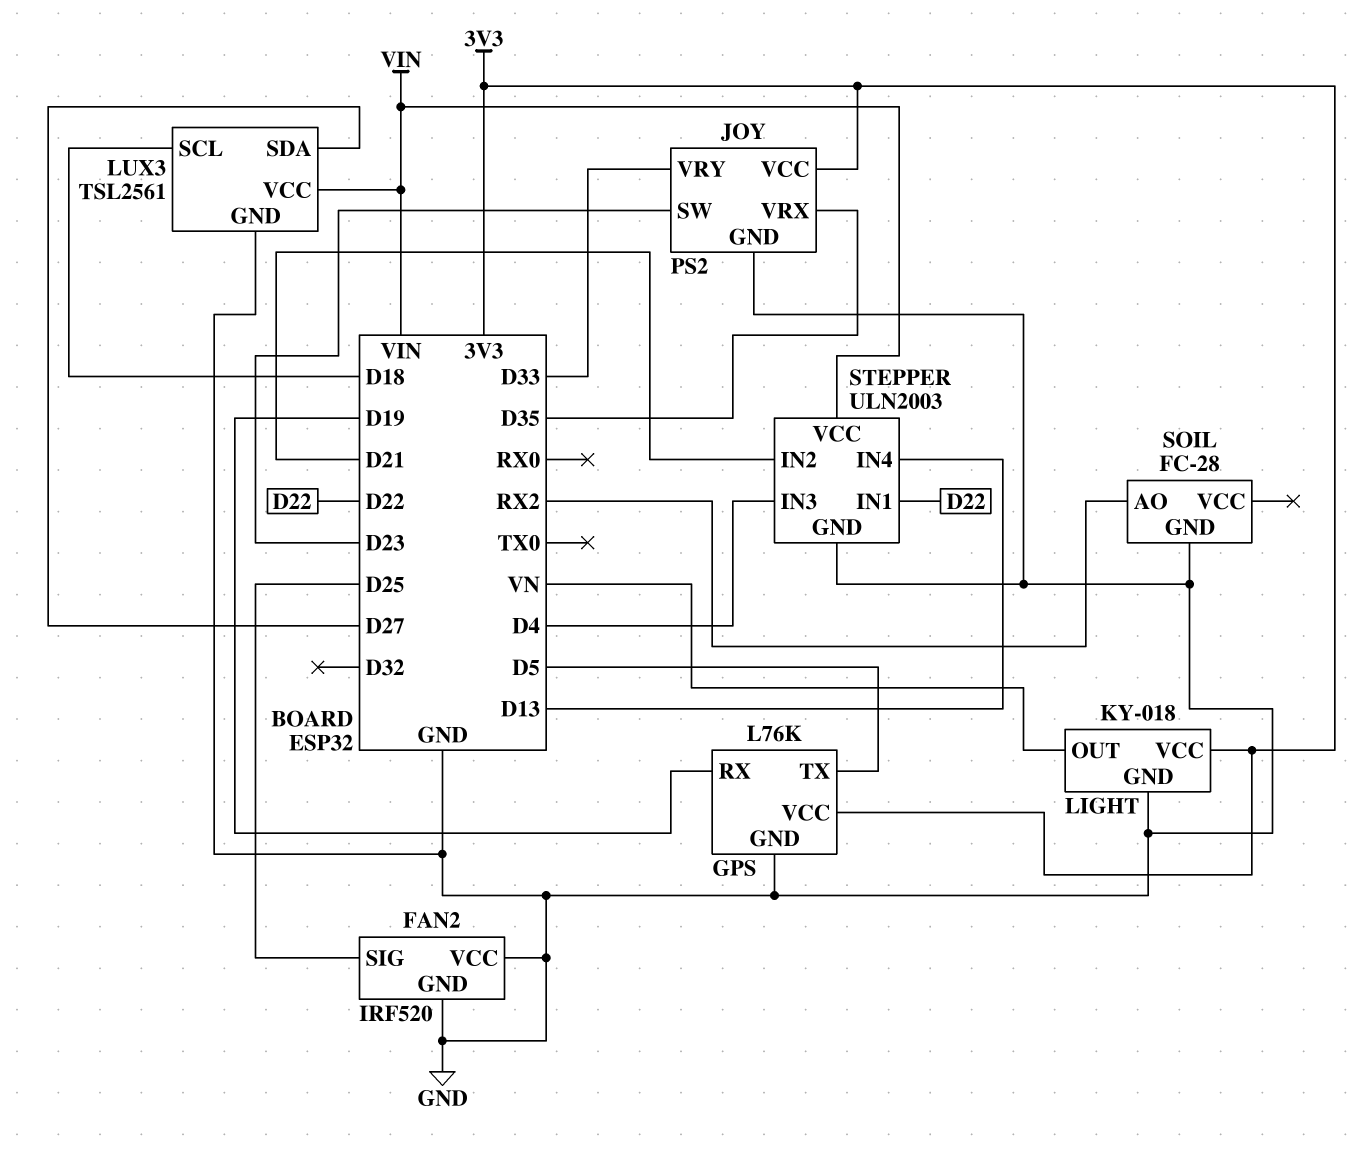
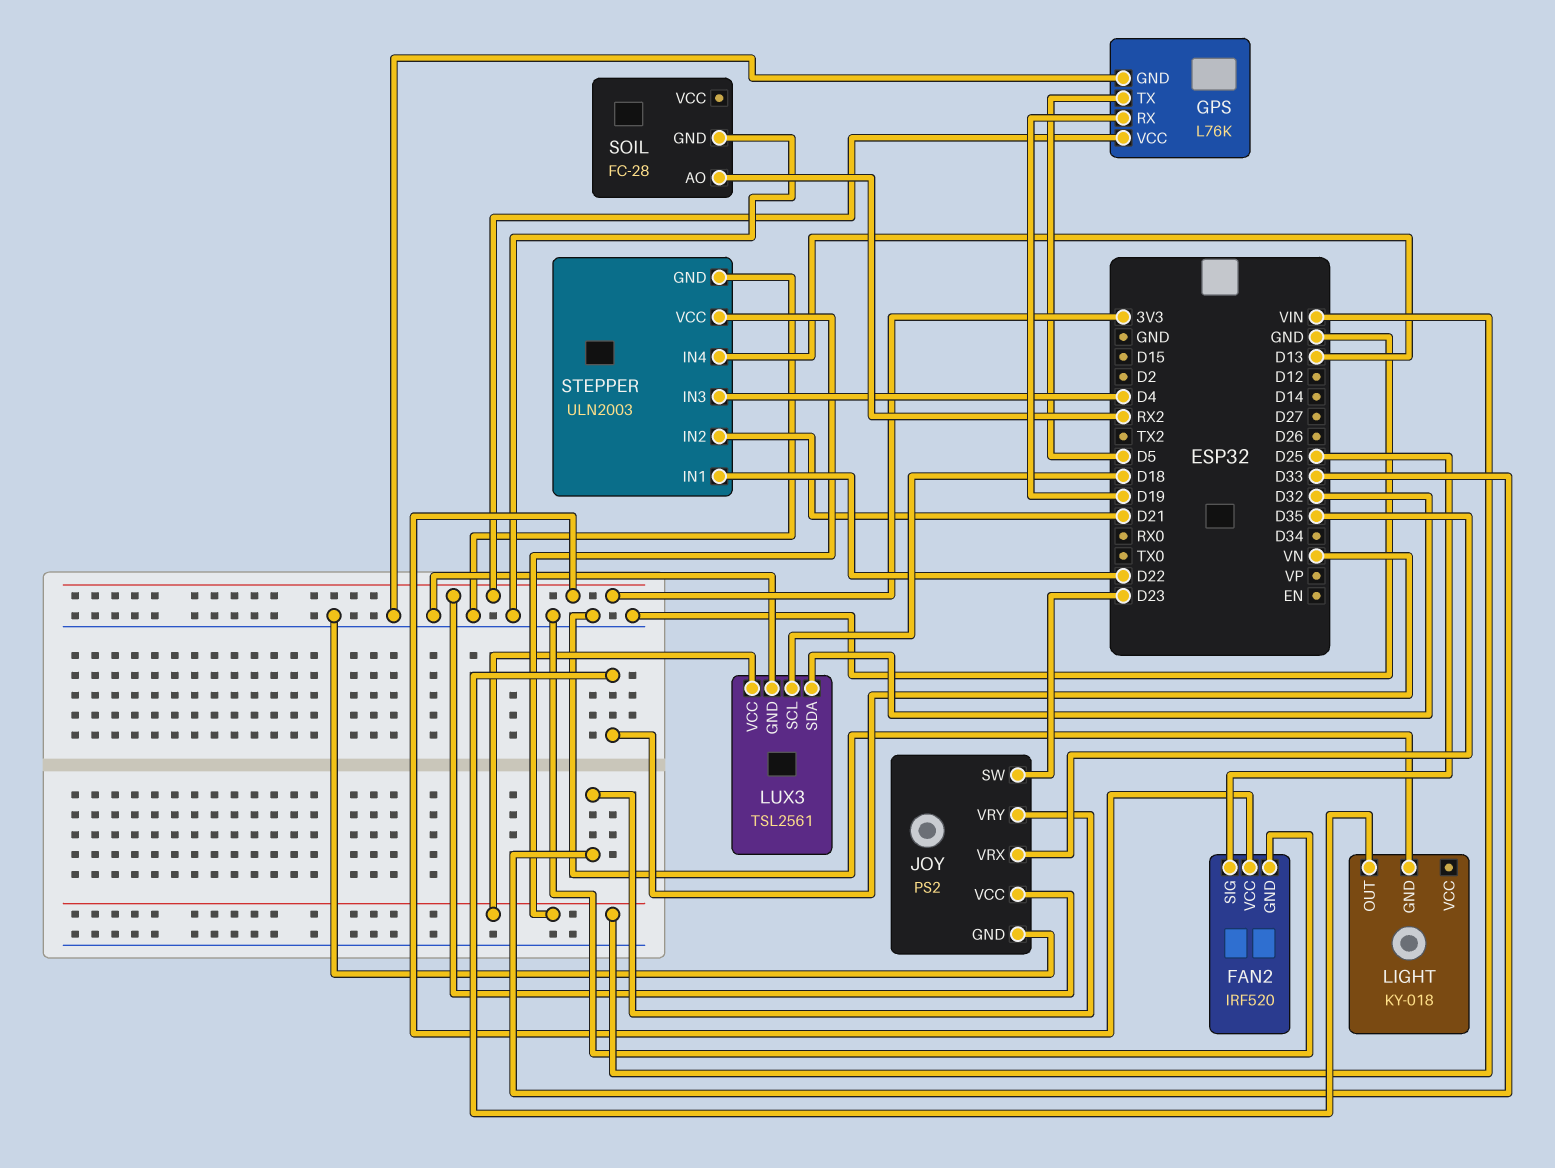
FAN2 pin VCC: GND -> 3V3
LIGHT pin VCC: 3V3 -> none
LUX3 pin SDA: D27 -> D32

